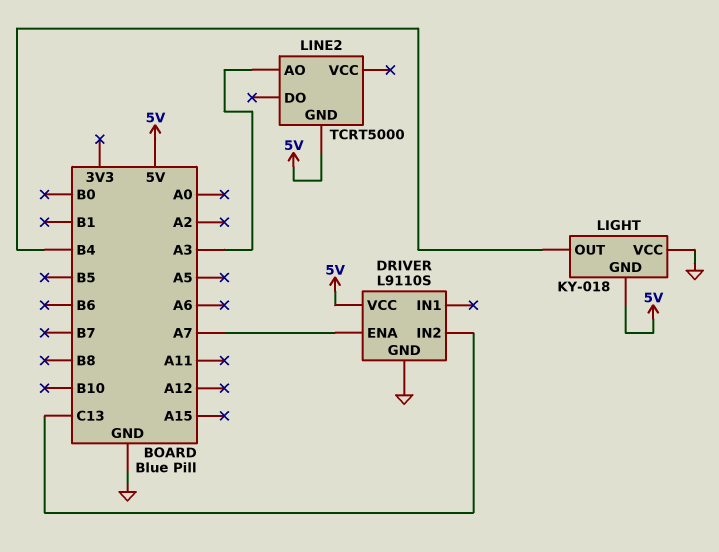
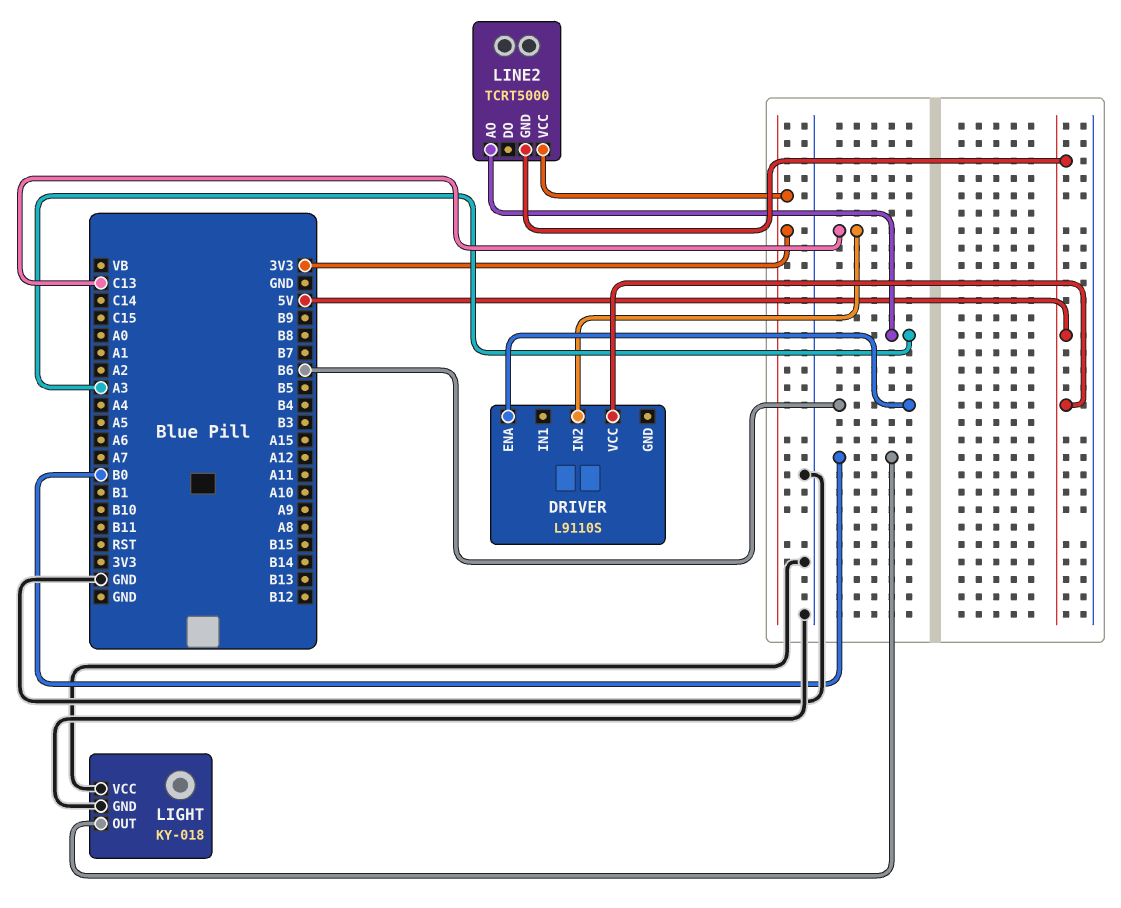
DRIVER pin ENA: A7 -> B6
DRIVER pin GND: GND -> none
LIGHT pin GND: 5V -> GND
LIGHT pin OUT: B4 -> B0
LINE2 pin VCC: none -> 3V3

